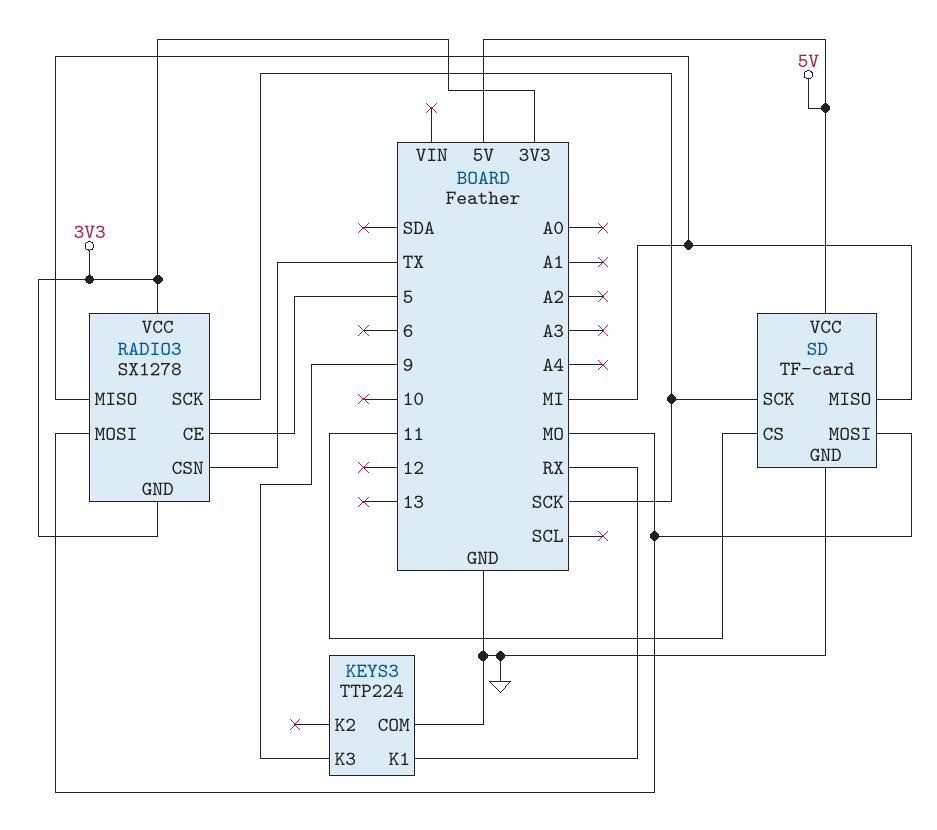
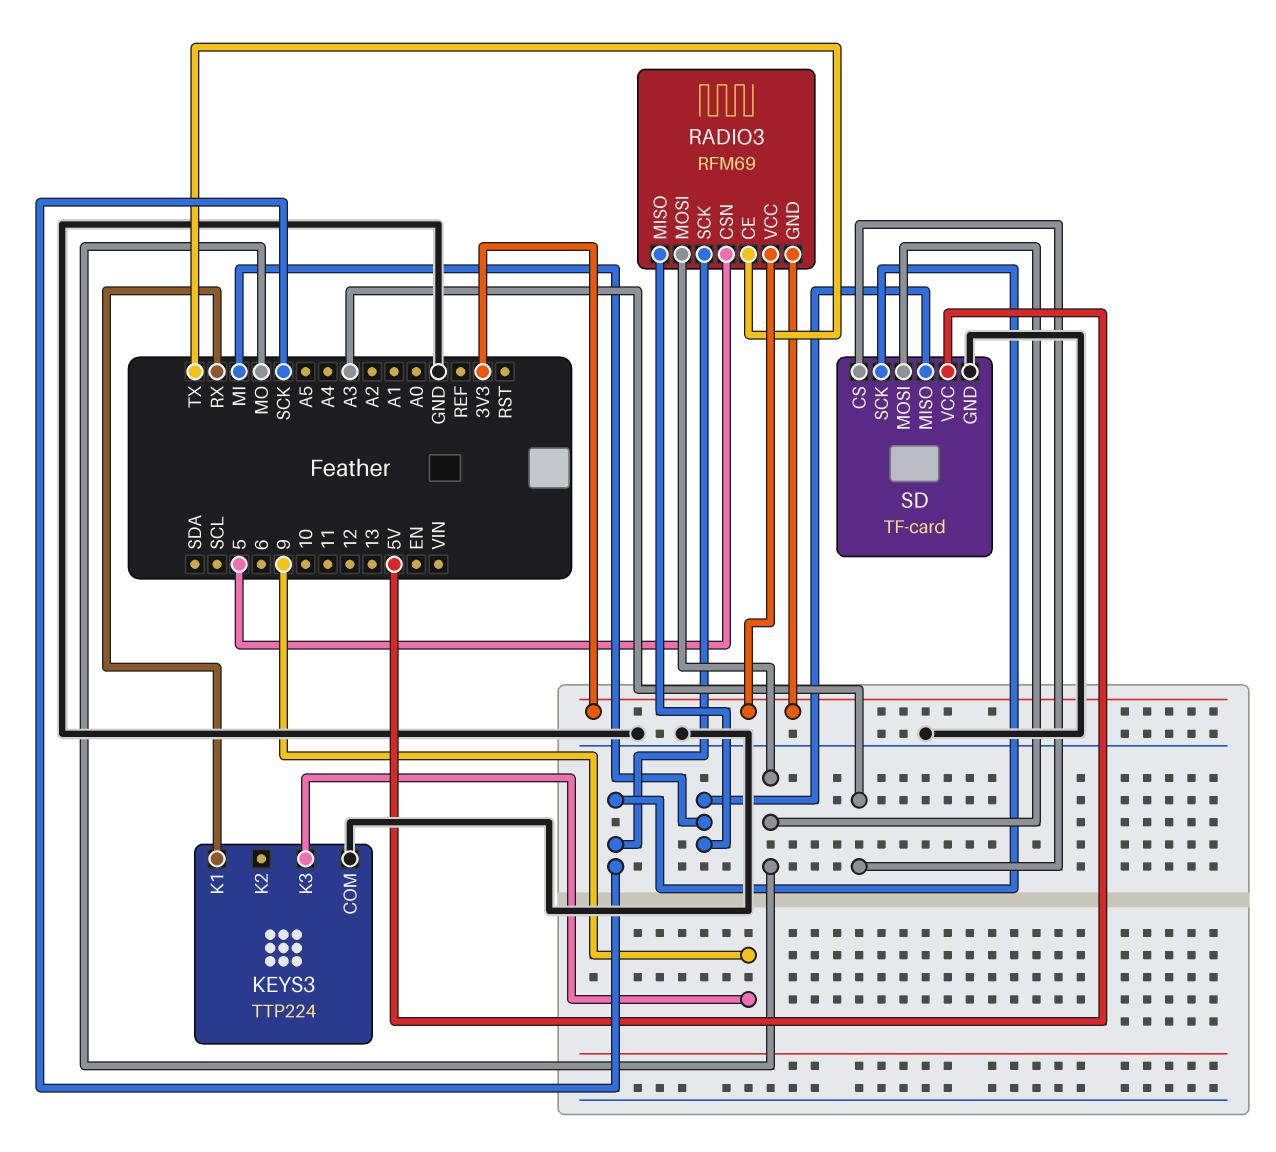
RADIO3: SX1278 -> RFM69
RADIO3 pin CE: 5 -> TX
RADIO3 pin CSN: TX -> 5
SD pin CS: 11 -> A3

